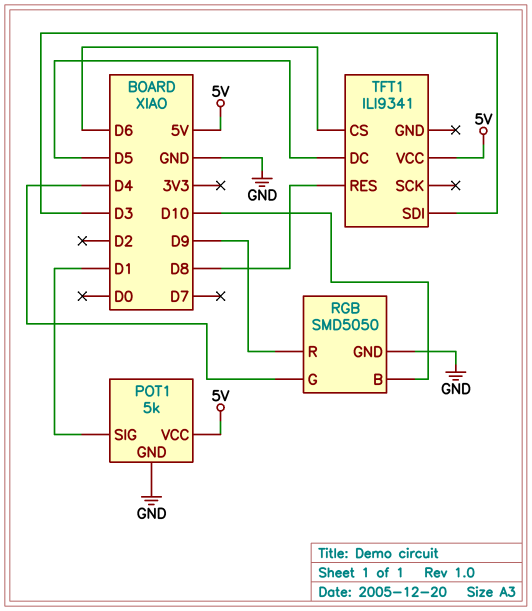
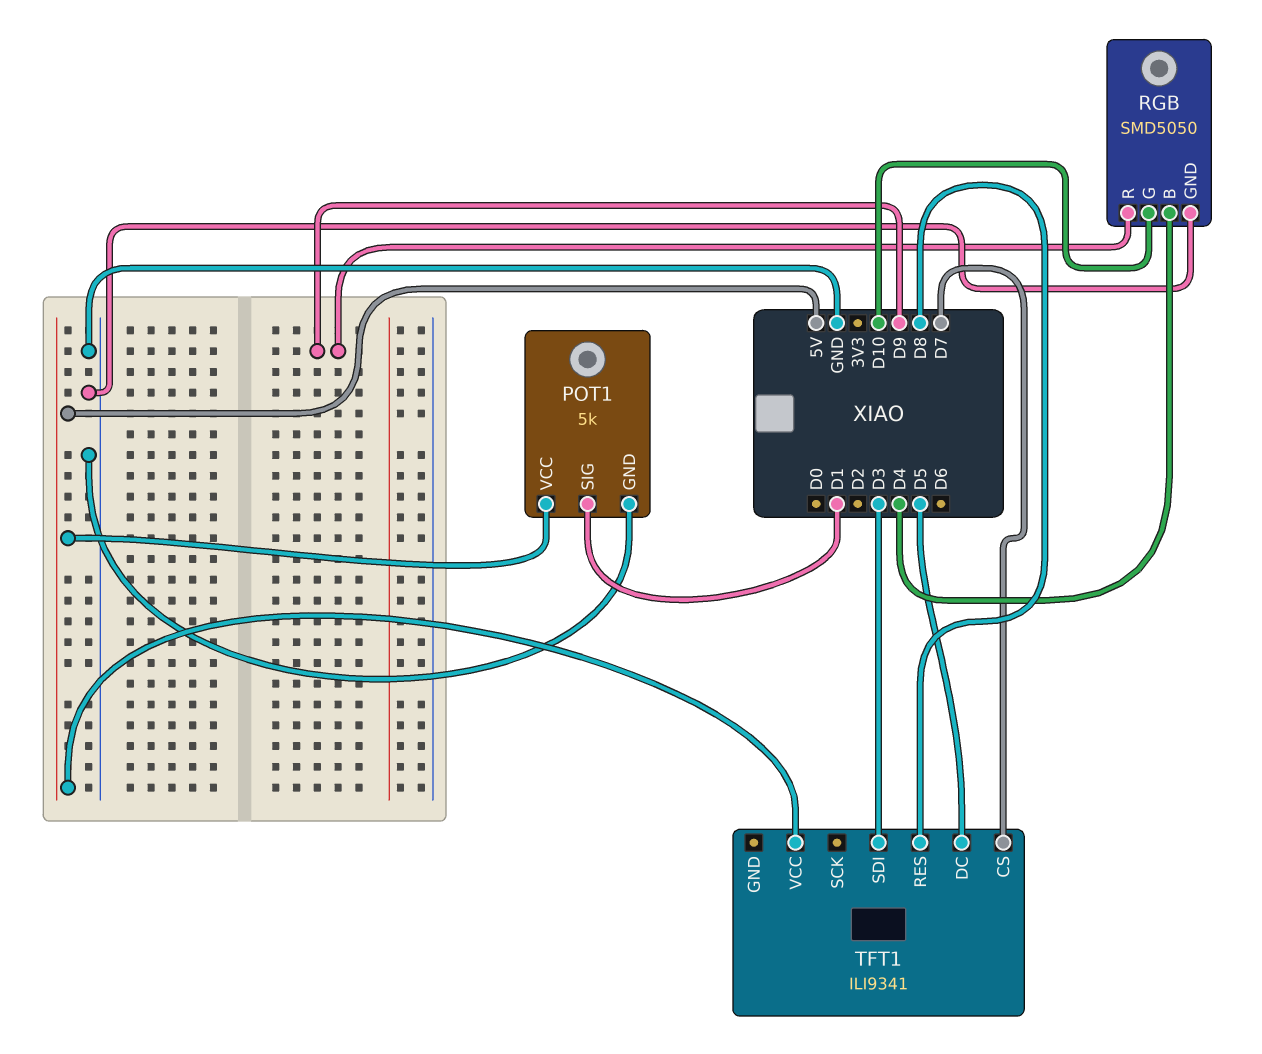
RGB pin B: D10 -> D4
RGB pin G: D4 -> D10
TFT1 pin CS: D6 -> D7

